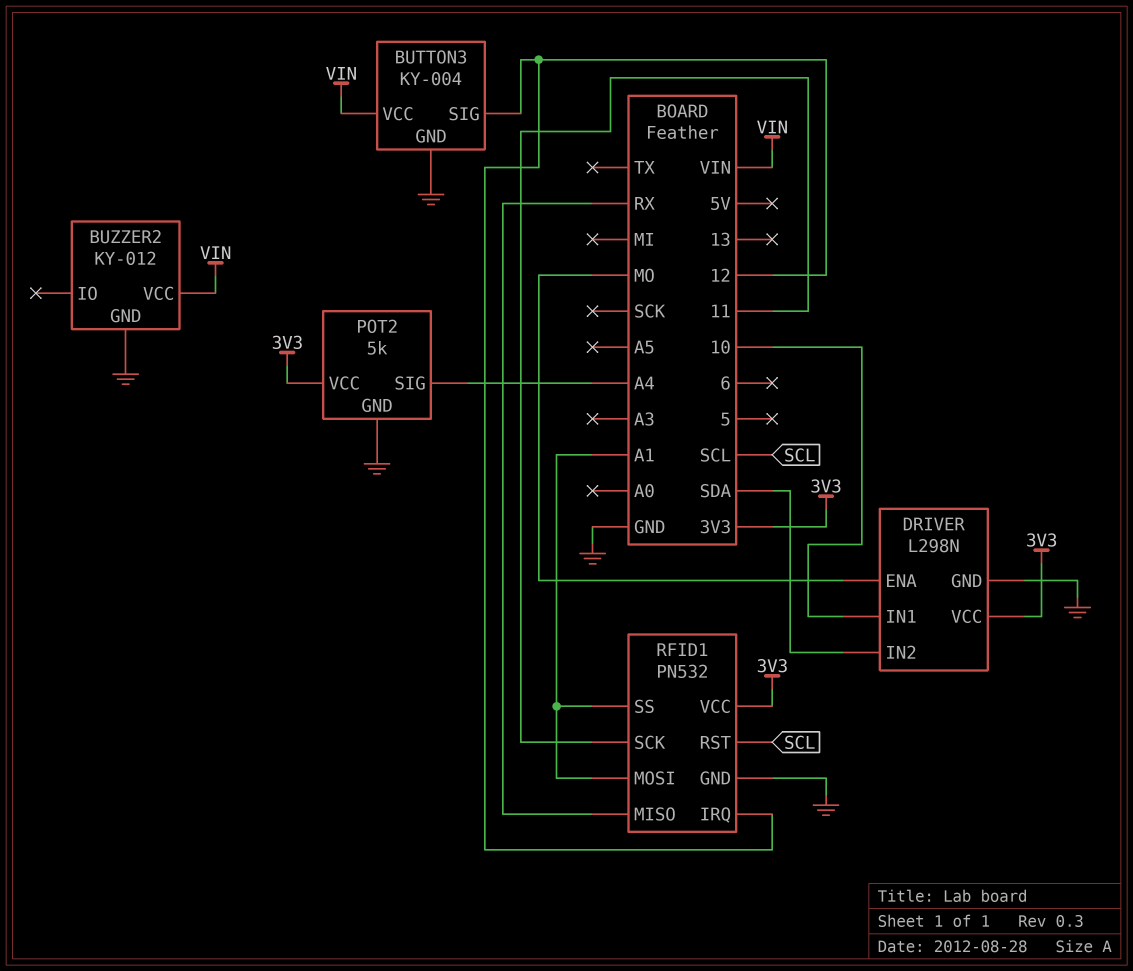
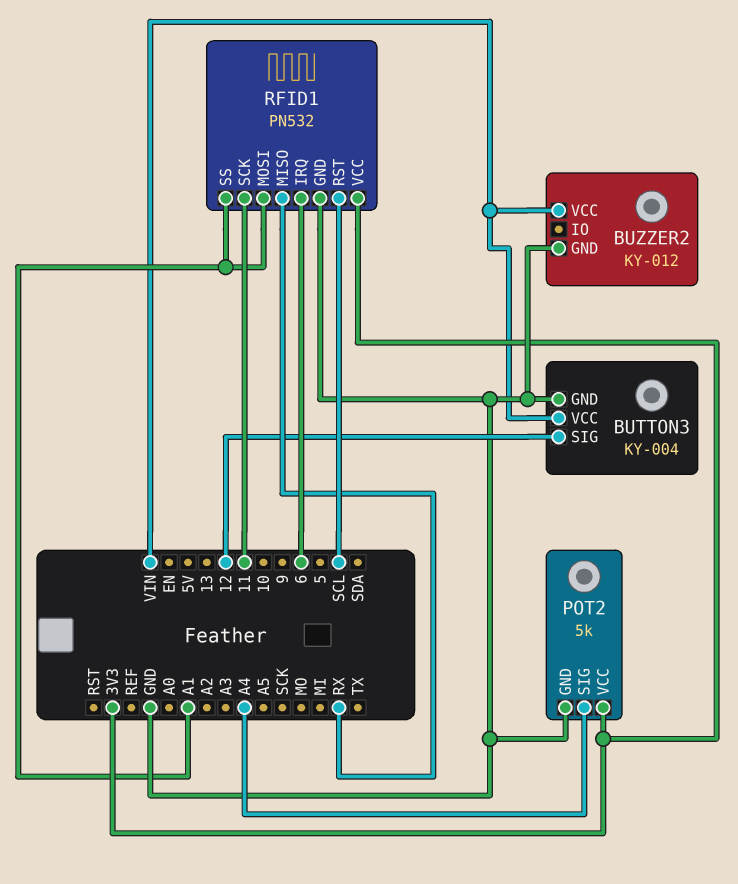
DRIVER: L298N -> none
DRIVER pin ENA: MO -> none
DRIVER pin GND: GND -> none
DRIVER pin IN1: 10 -> none
DRIVER pin IN2: SDA -> none
DRIVER pin VCC: 3V3 -> none
RFID1 pin IRQ: 12 -> 6

